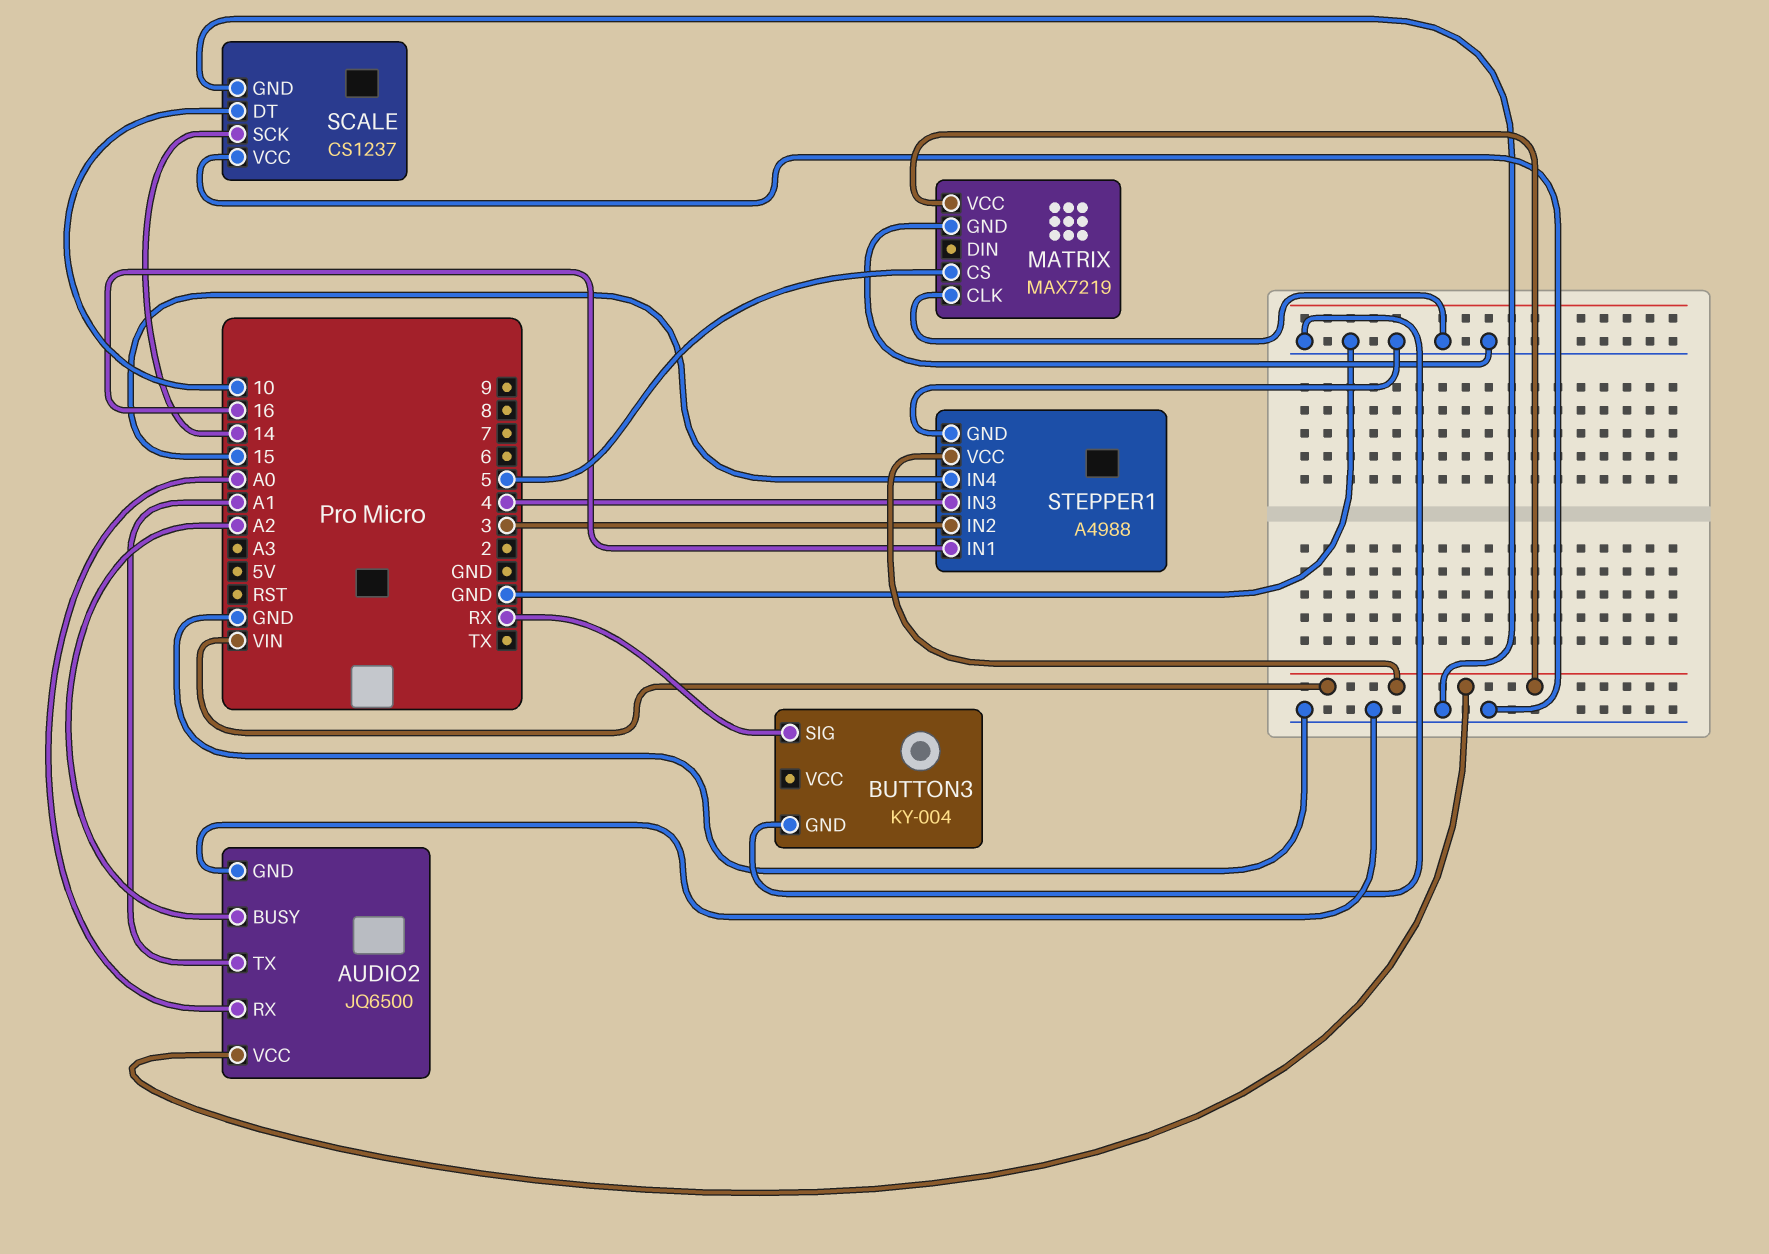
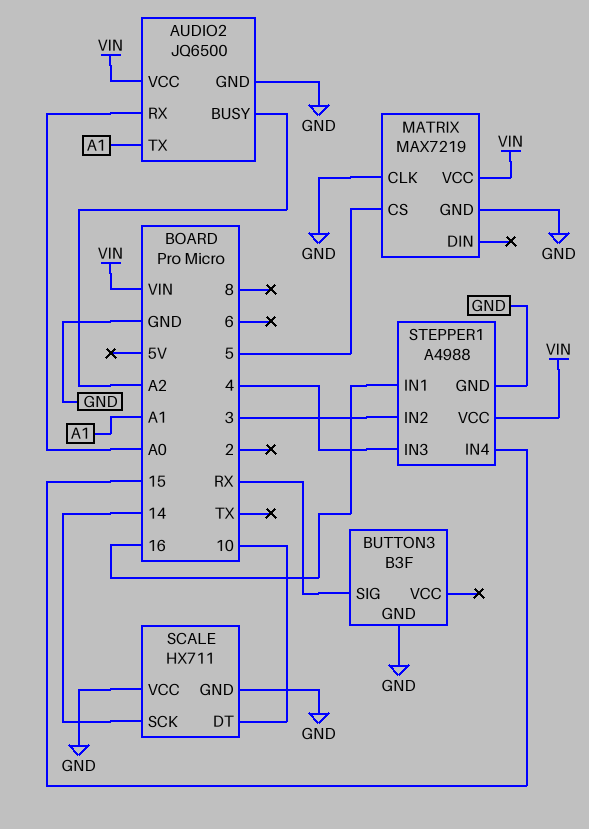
BUTTON3: KY-004 -> B3F
SCALE: CS1237 -> HX711

